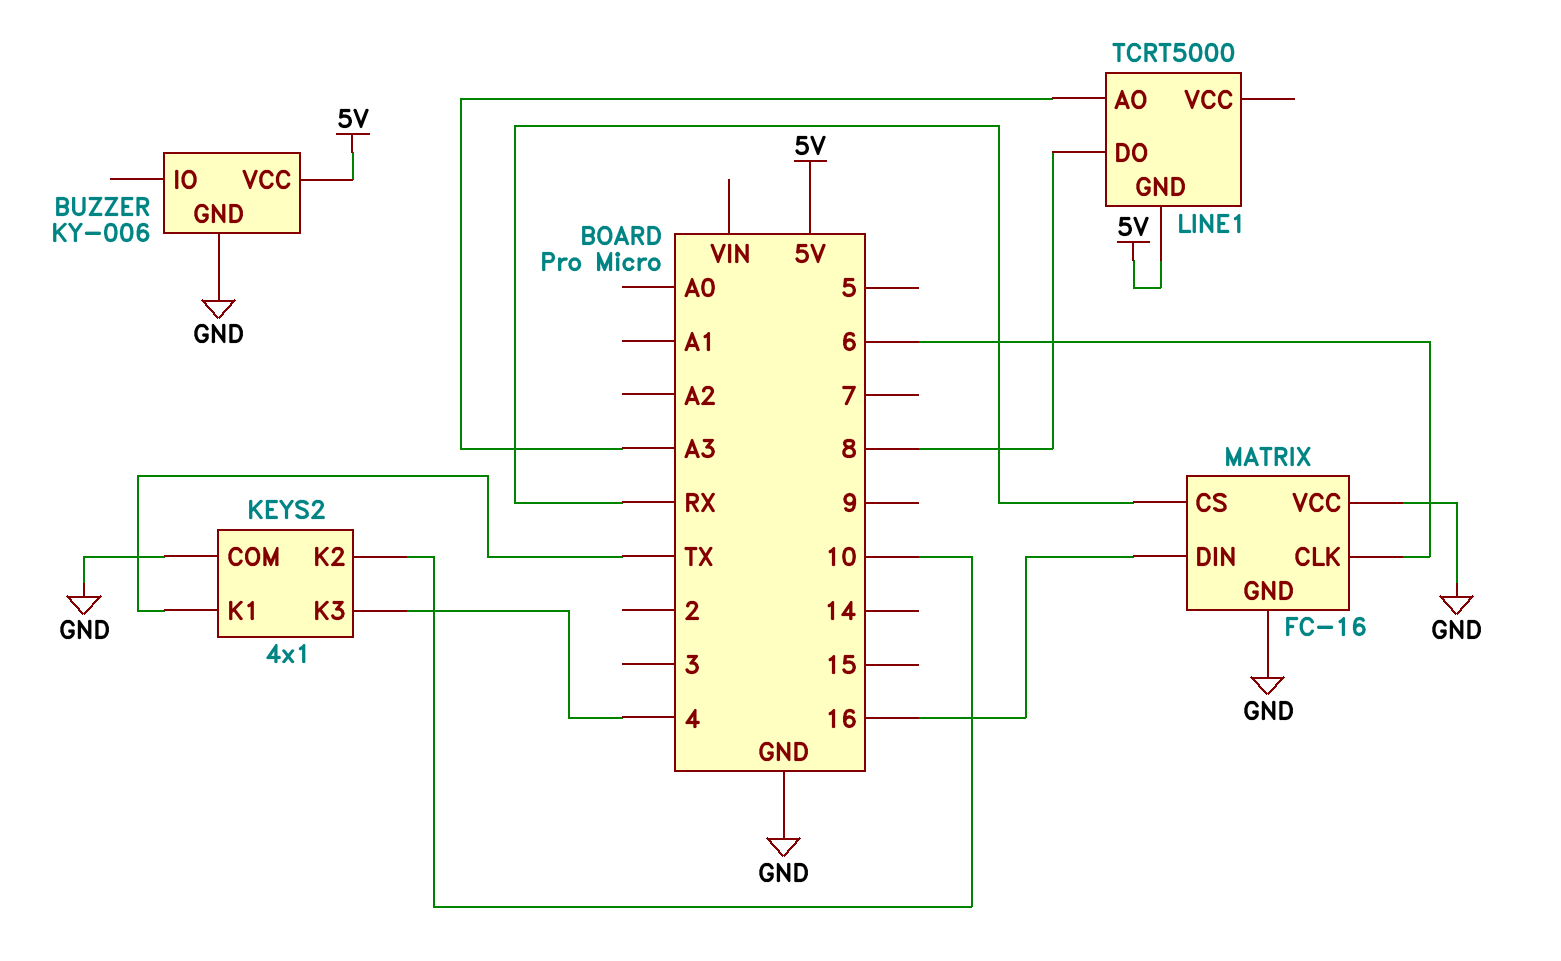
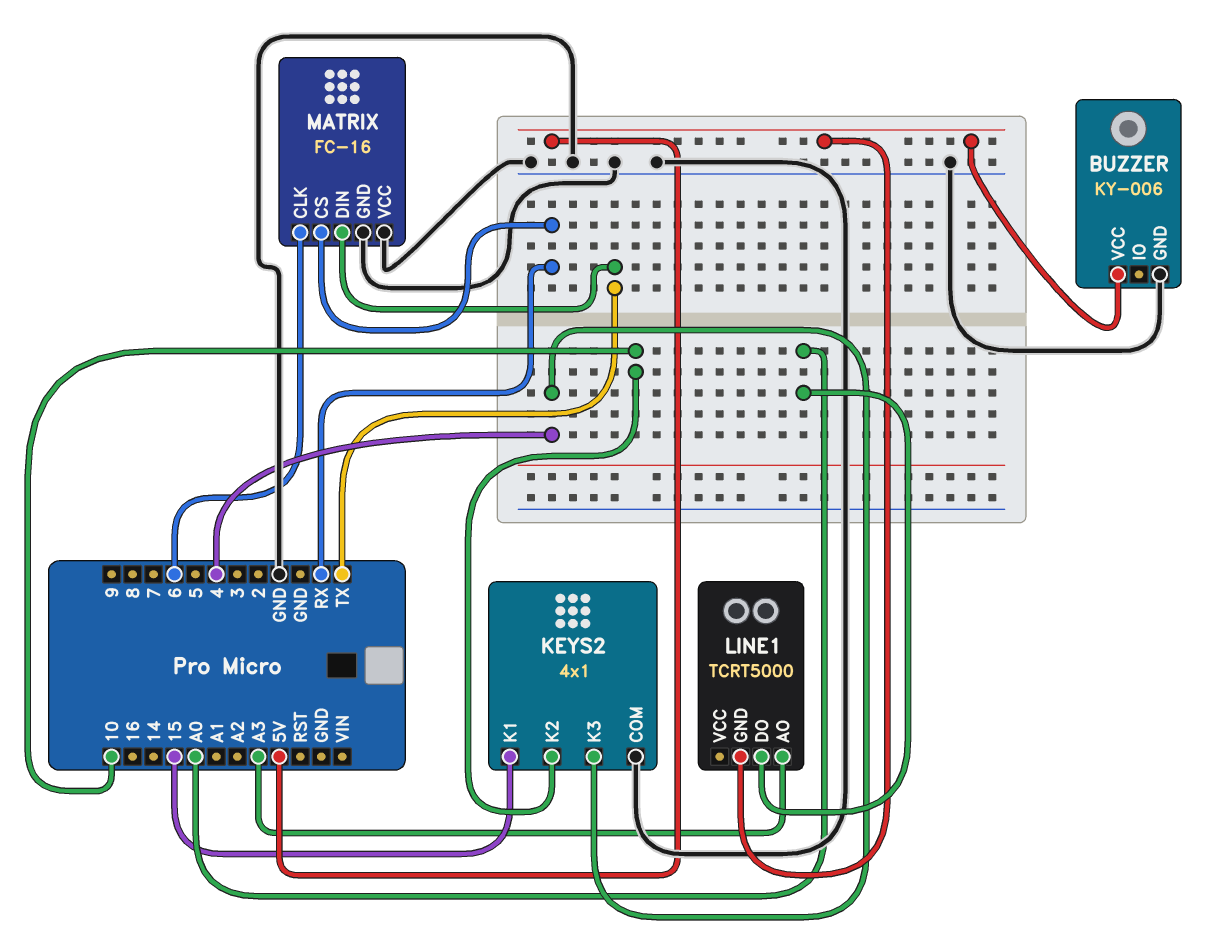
KEYS2 pin K1: TX -> 15
LINE1 pin DO: 8 -> A0
MATRIX pin DIN: 16 -> TX

